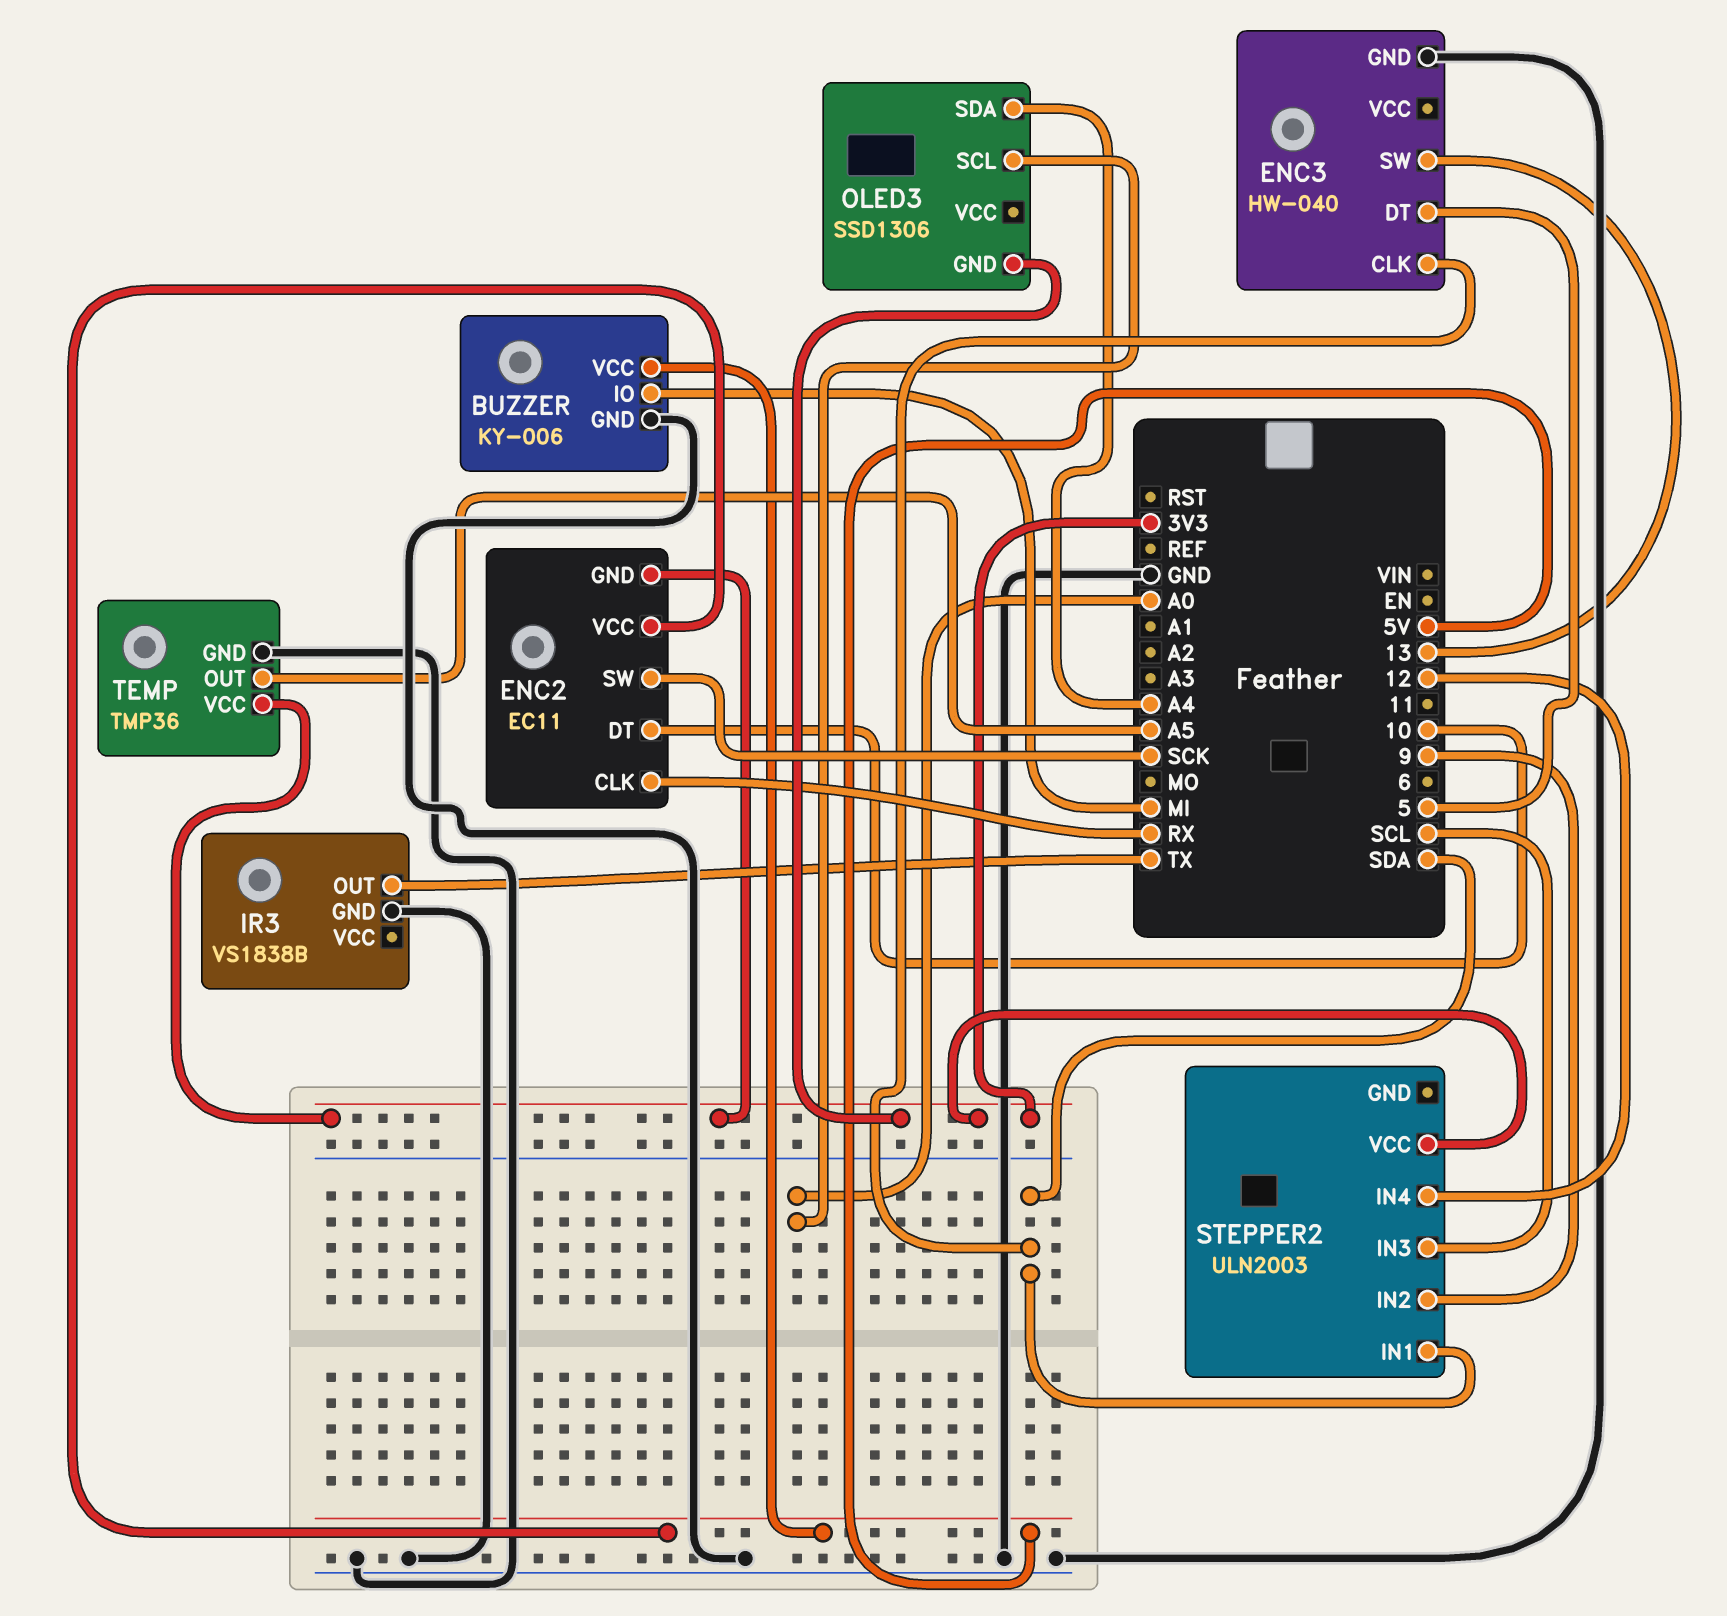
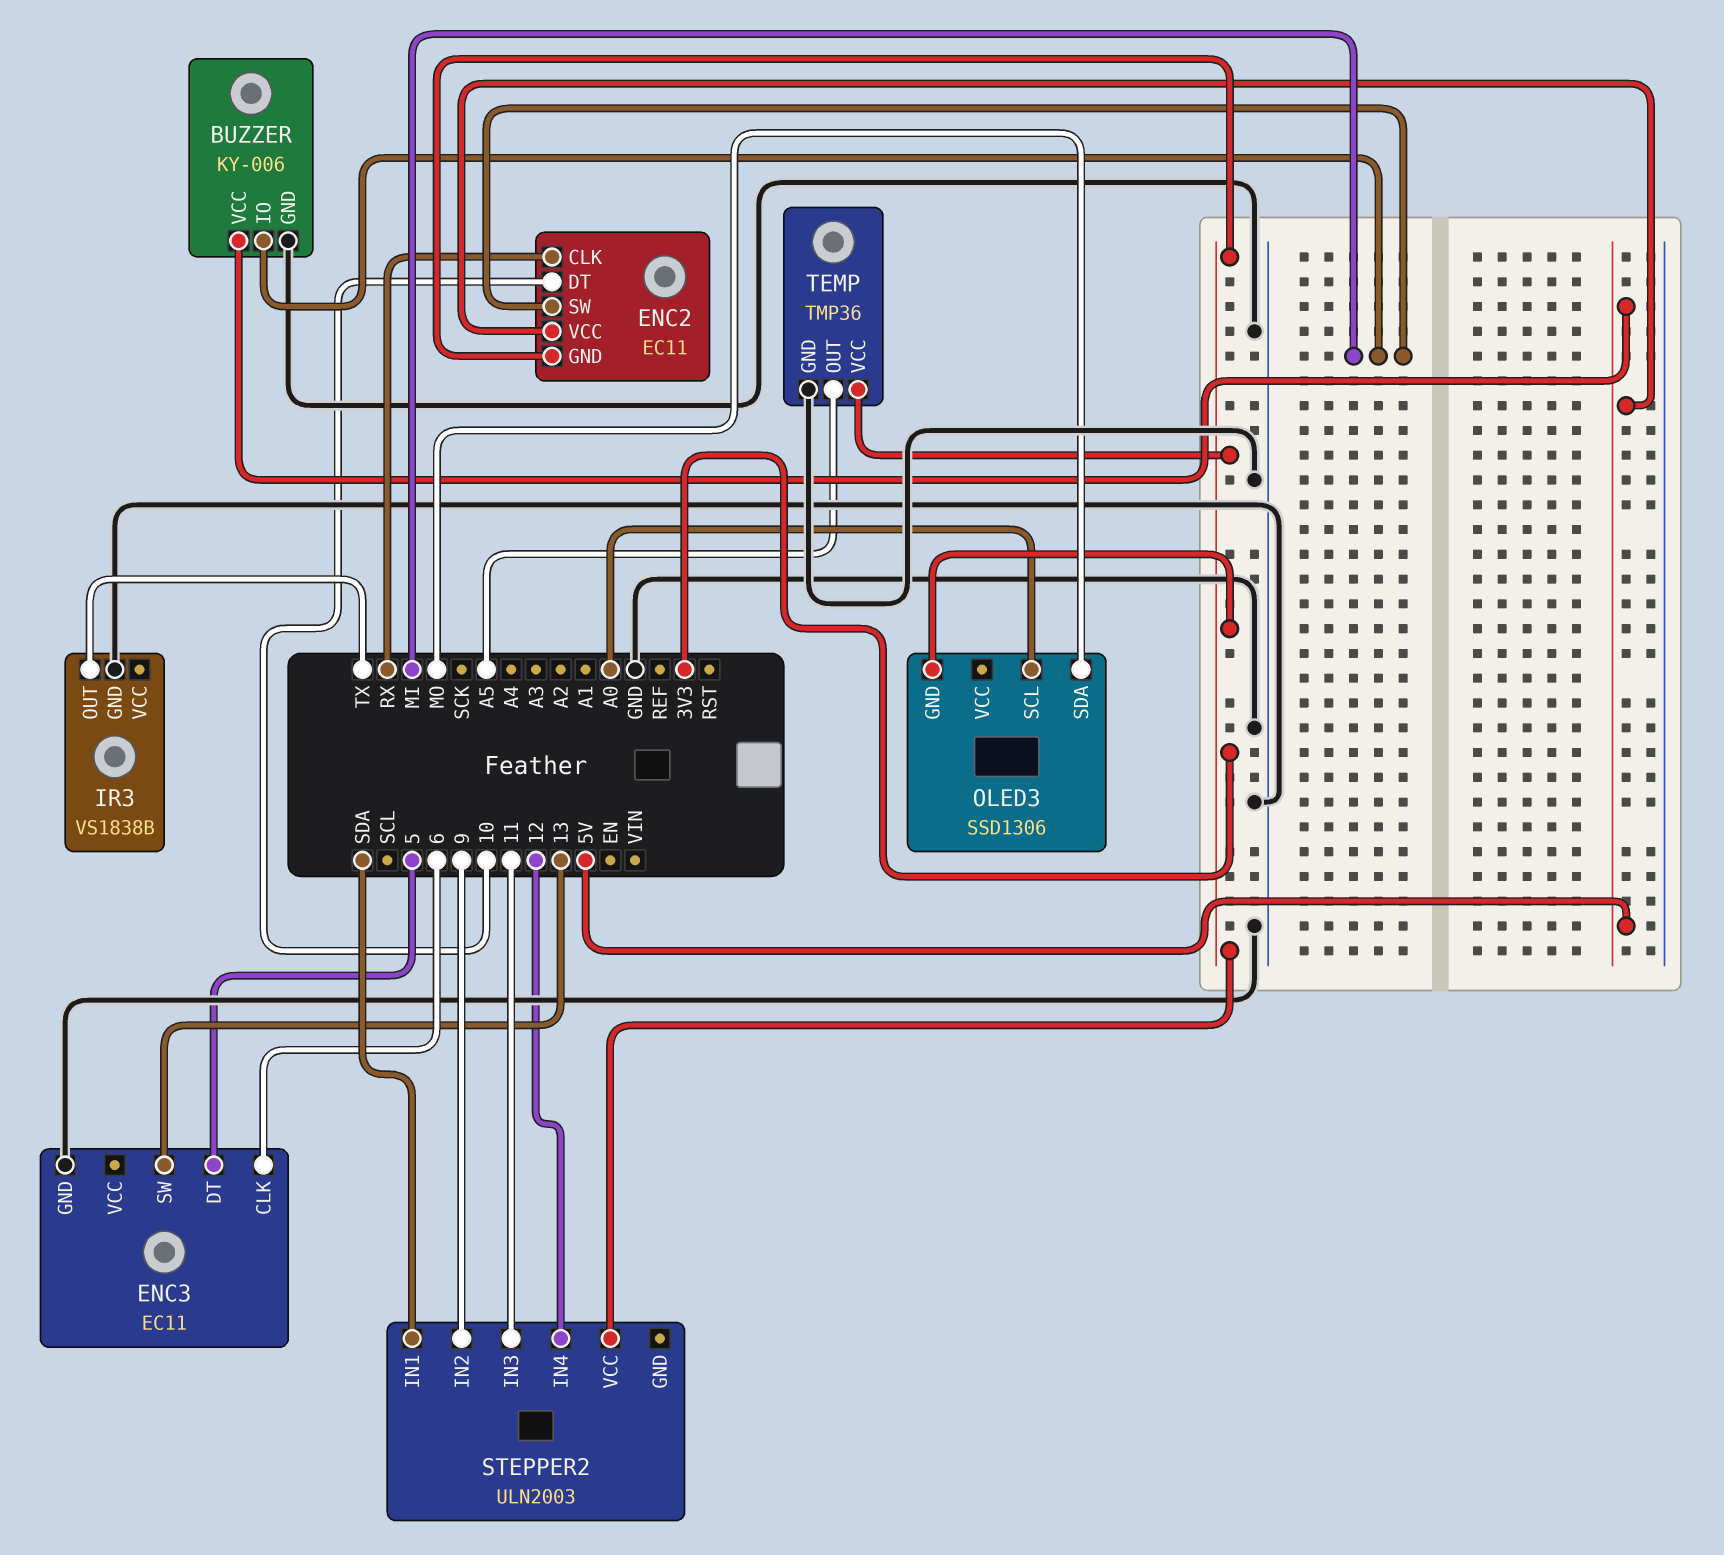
ENC2 pin SW: SCK -> MI
ENC3: HW-040 -> EC11
ENC3 pin CLK: SDA -> 6
OLED3 pin SDA: A4 -> MO
STEPPER2 pin IN3: SCL -> 11

